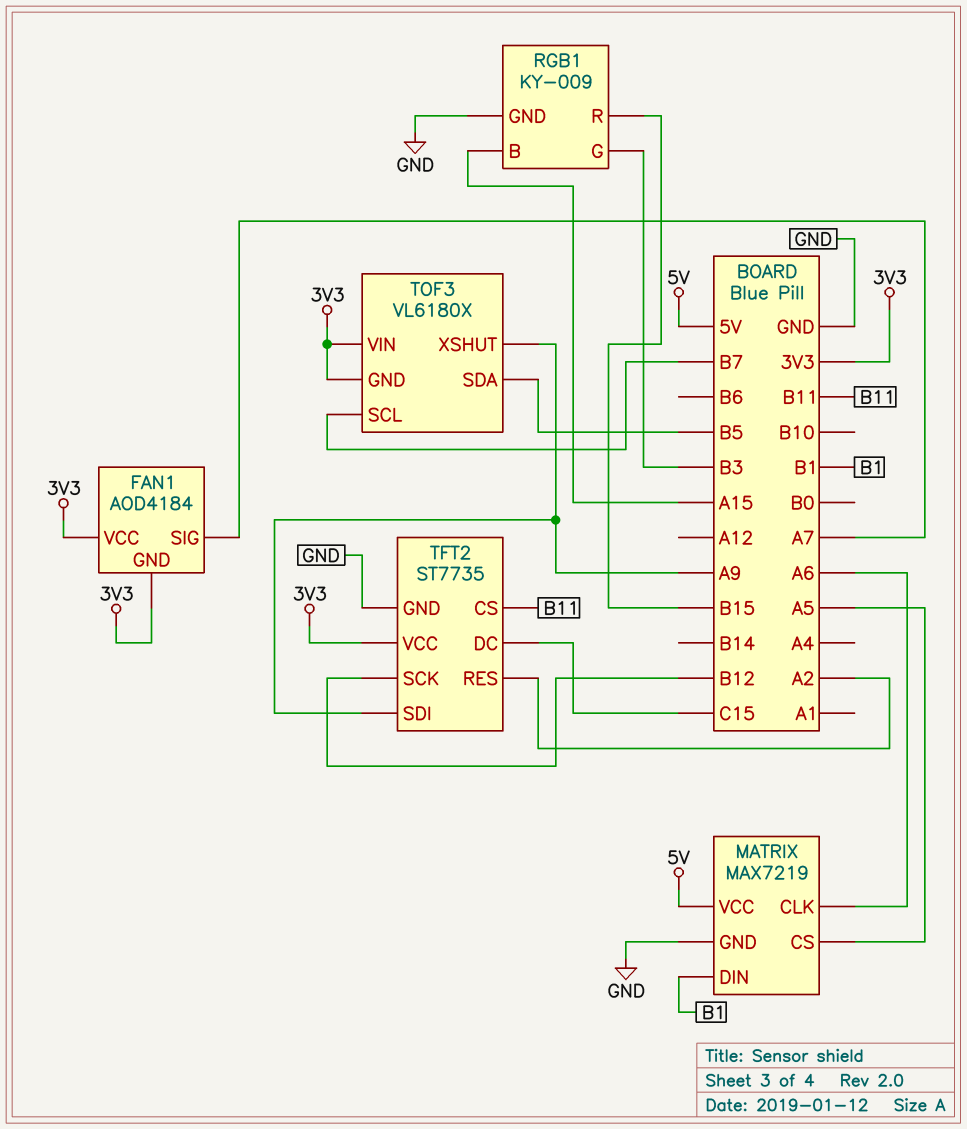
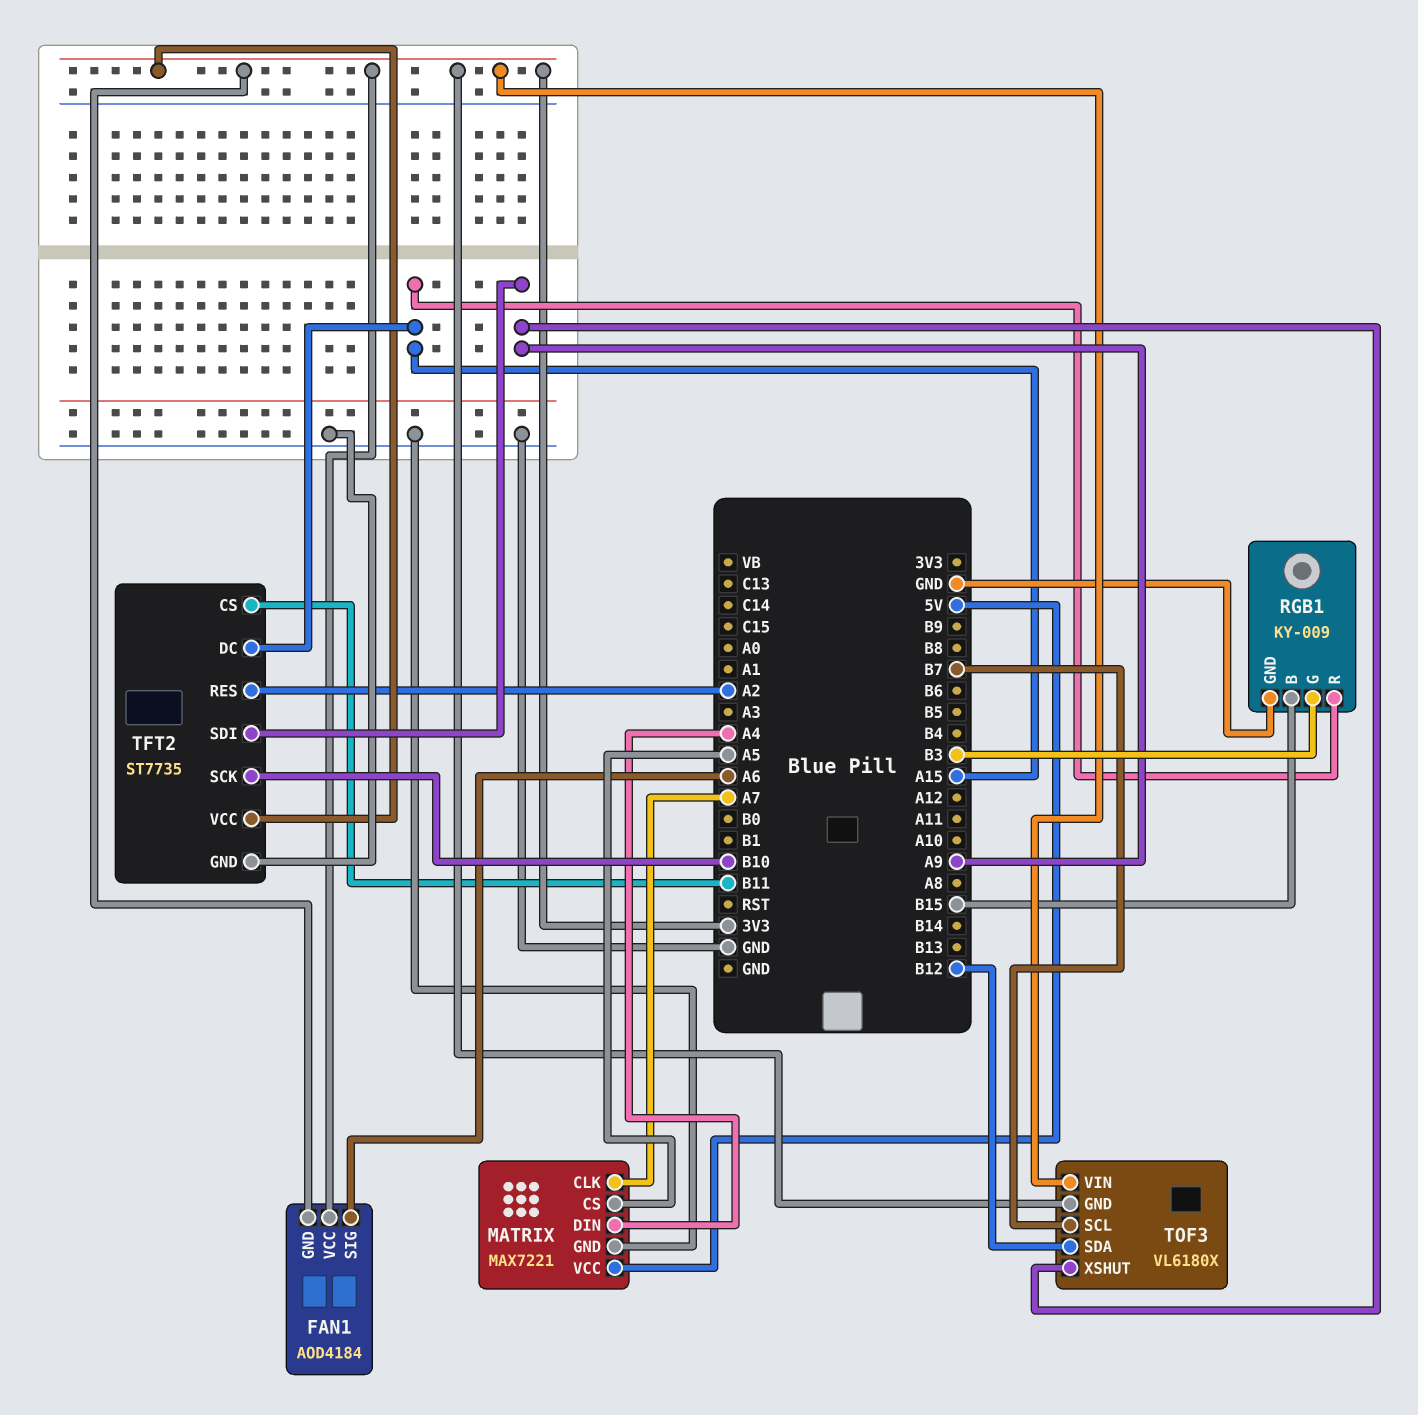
FAN1 pin SIG: A7 -> A6
MATRIX: MAX7219 -> MAX7221
MATRIX pin CLK: A6 -> A7
MATRIX pin DIN: B1 -> A4
RGB1 pin B: A15 -> B15
RGB1 pin R: B15 -> A15
TFT2 pin DC: C15 -> A15
TFT2 pin SCK: B12 -> B10
TOF3 pin SDA: B5 -> B12

